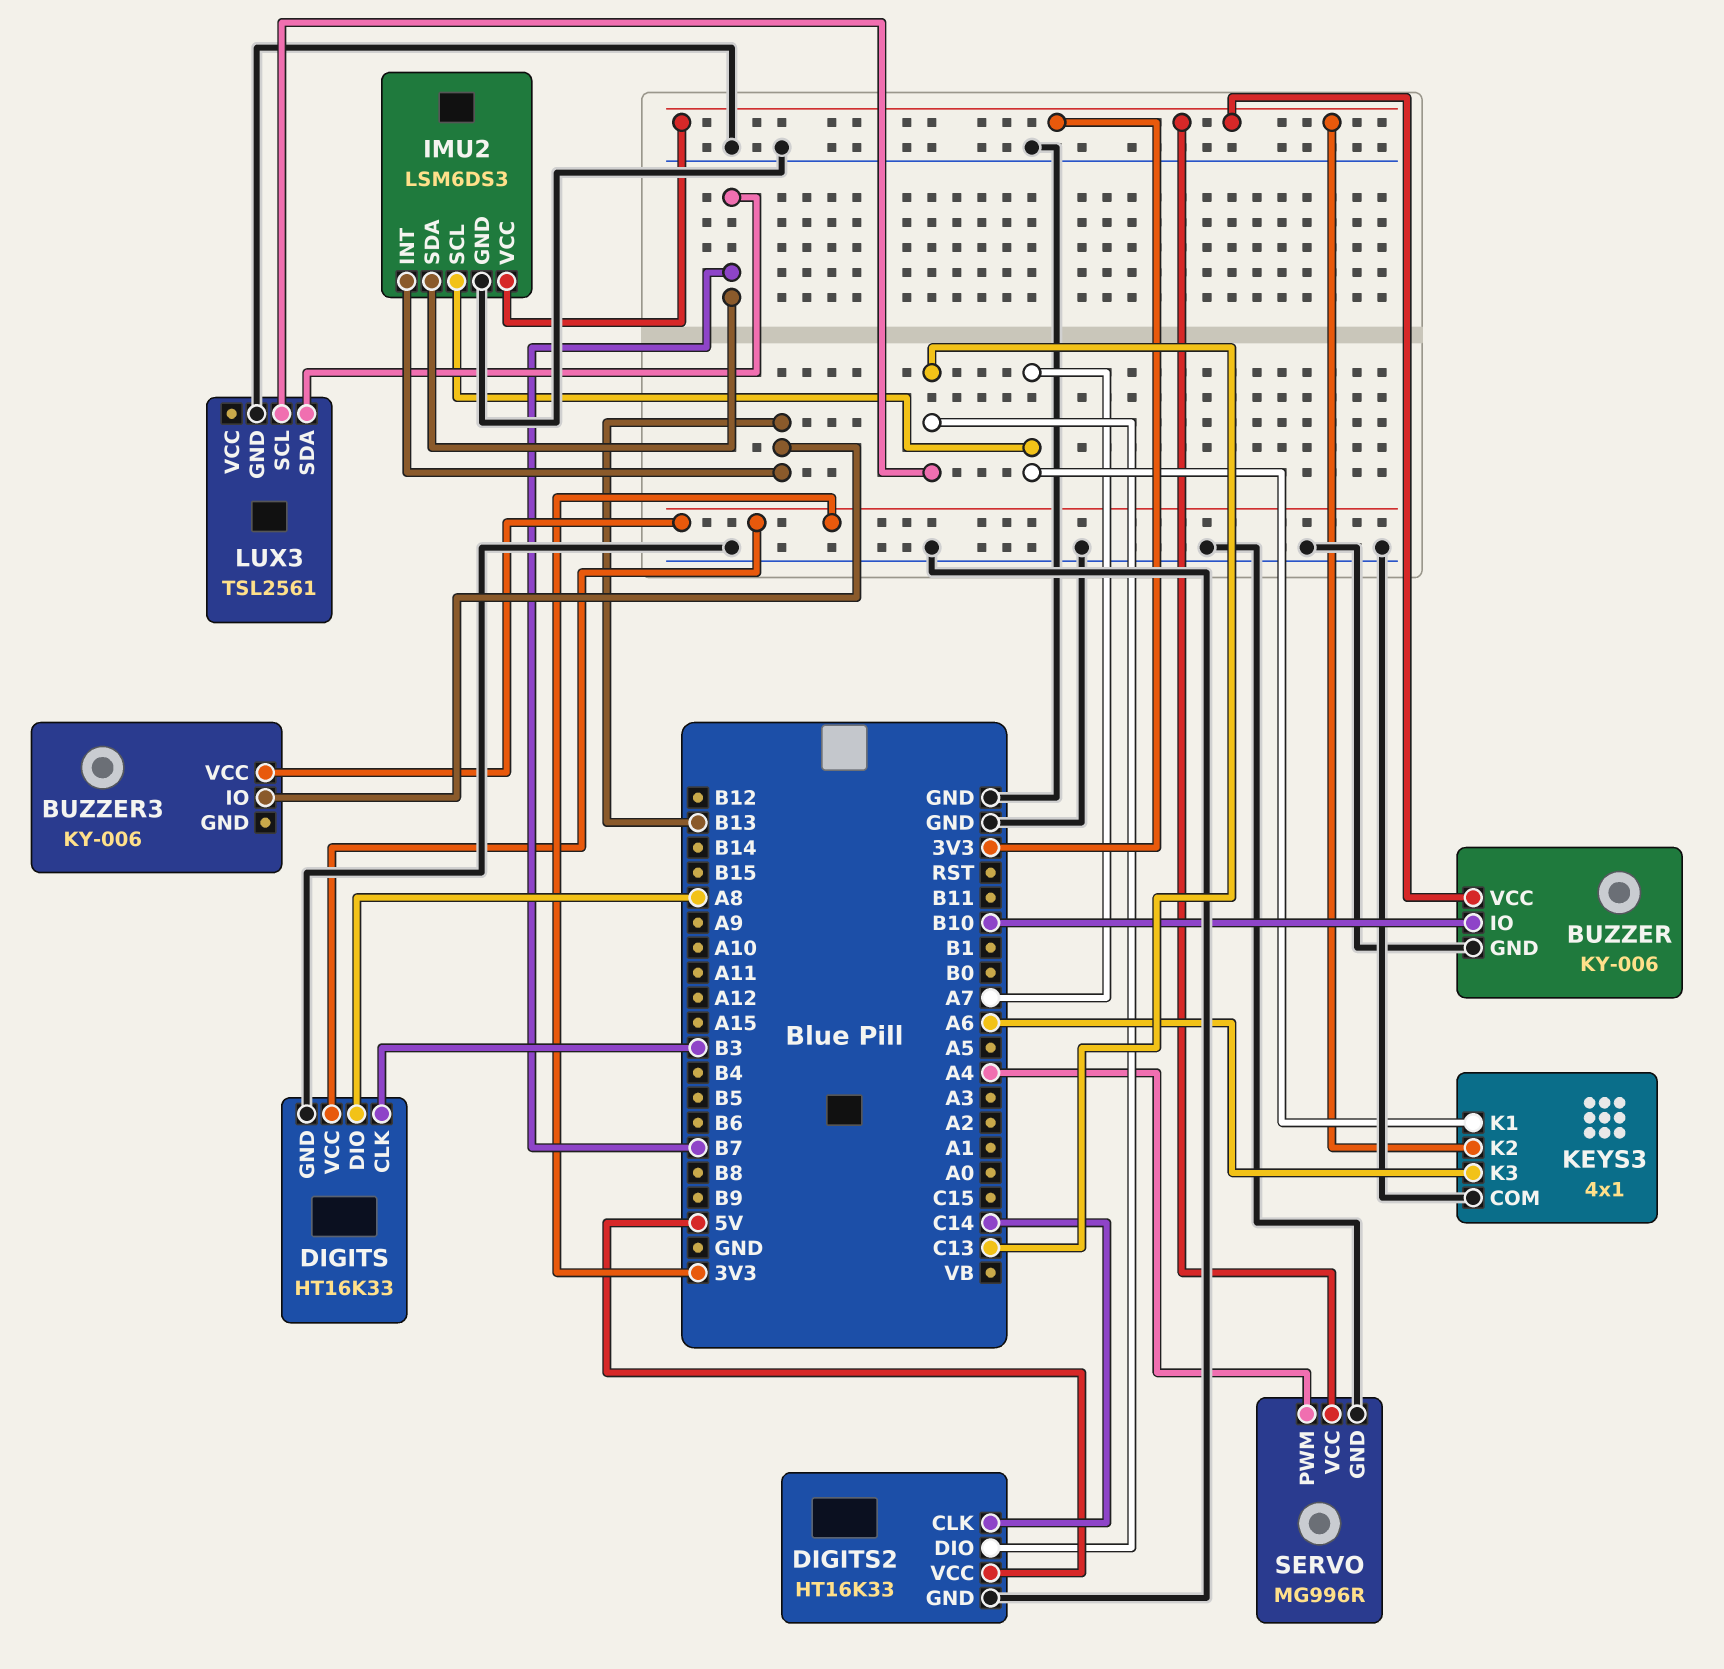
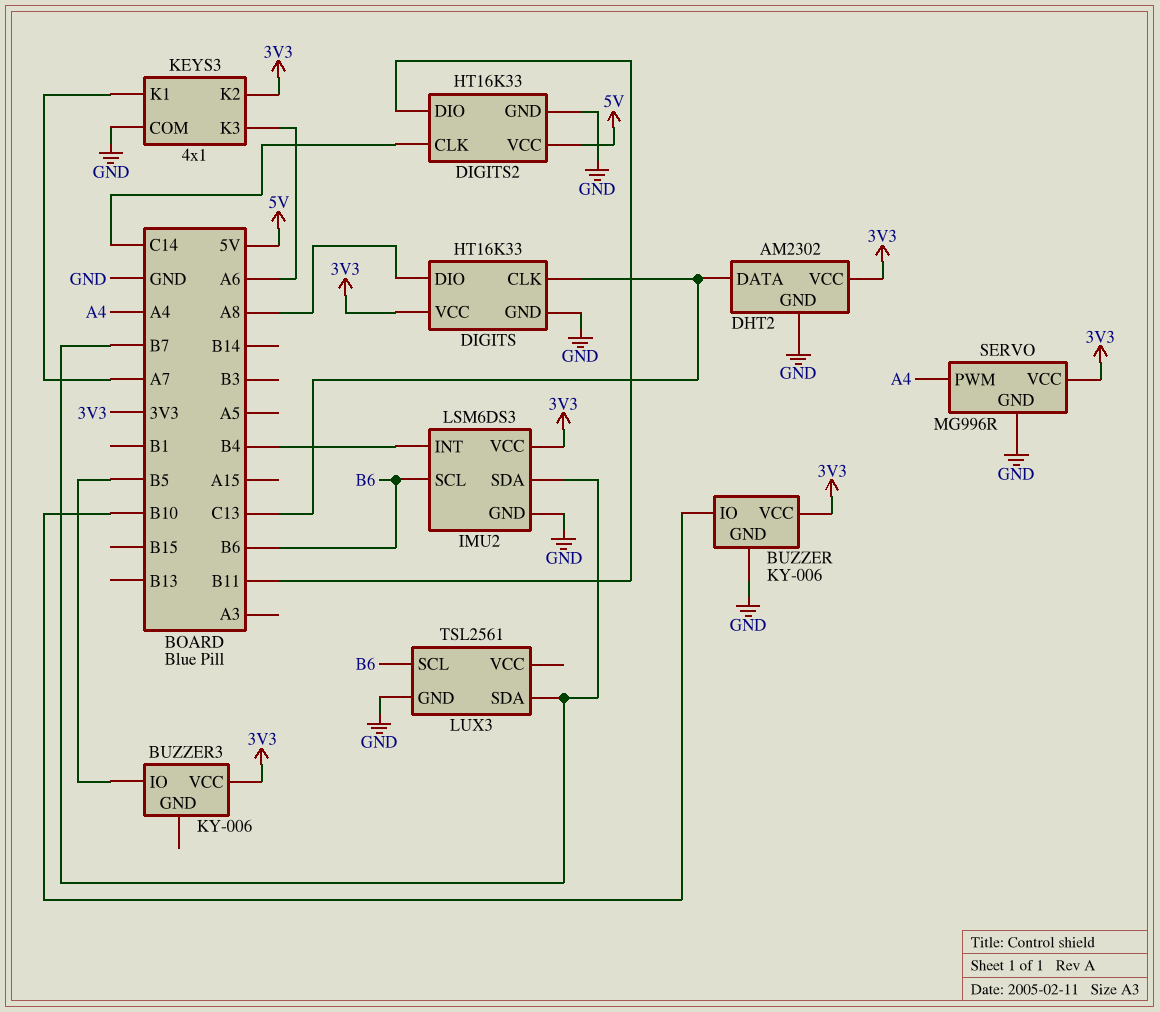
BUZZER3 pin IO: B13 -> B5
DHT2: none -> AM2302
DHT2 pin DATA: none -> C13
DHT2 pin GND: none -> GND
DHT2 pin VCC: none -> 3V3
DIGITS pin CLK: B3 -> C13
DIGITS2 pin DIO: C13 -> B11
IMU2 pin INT: B13 -> B4
IMU2 pin SCL: A7 -> B6
LUX3 pin SCL: C13 -> B6

